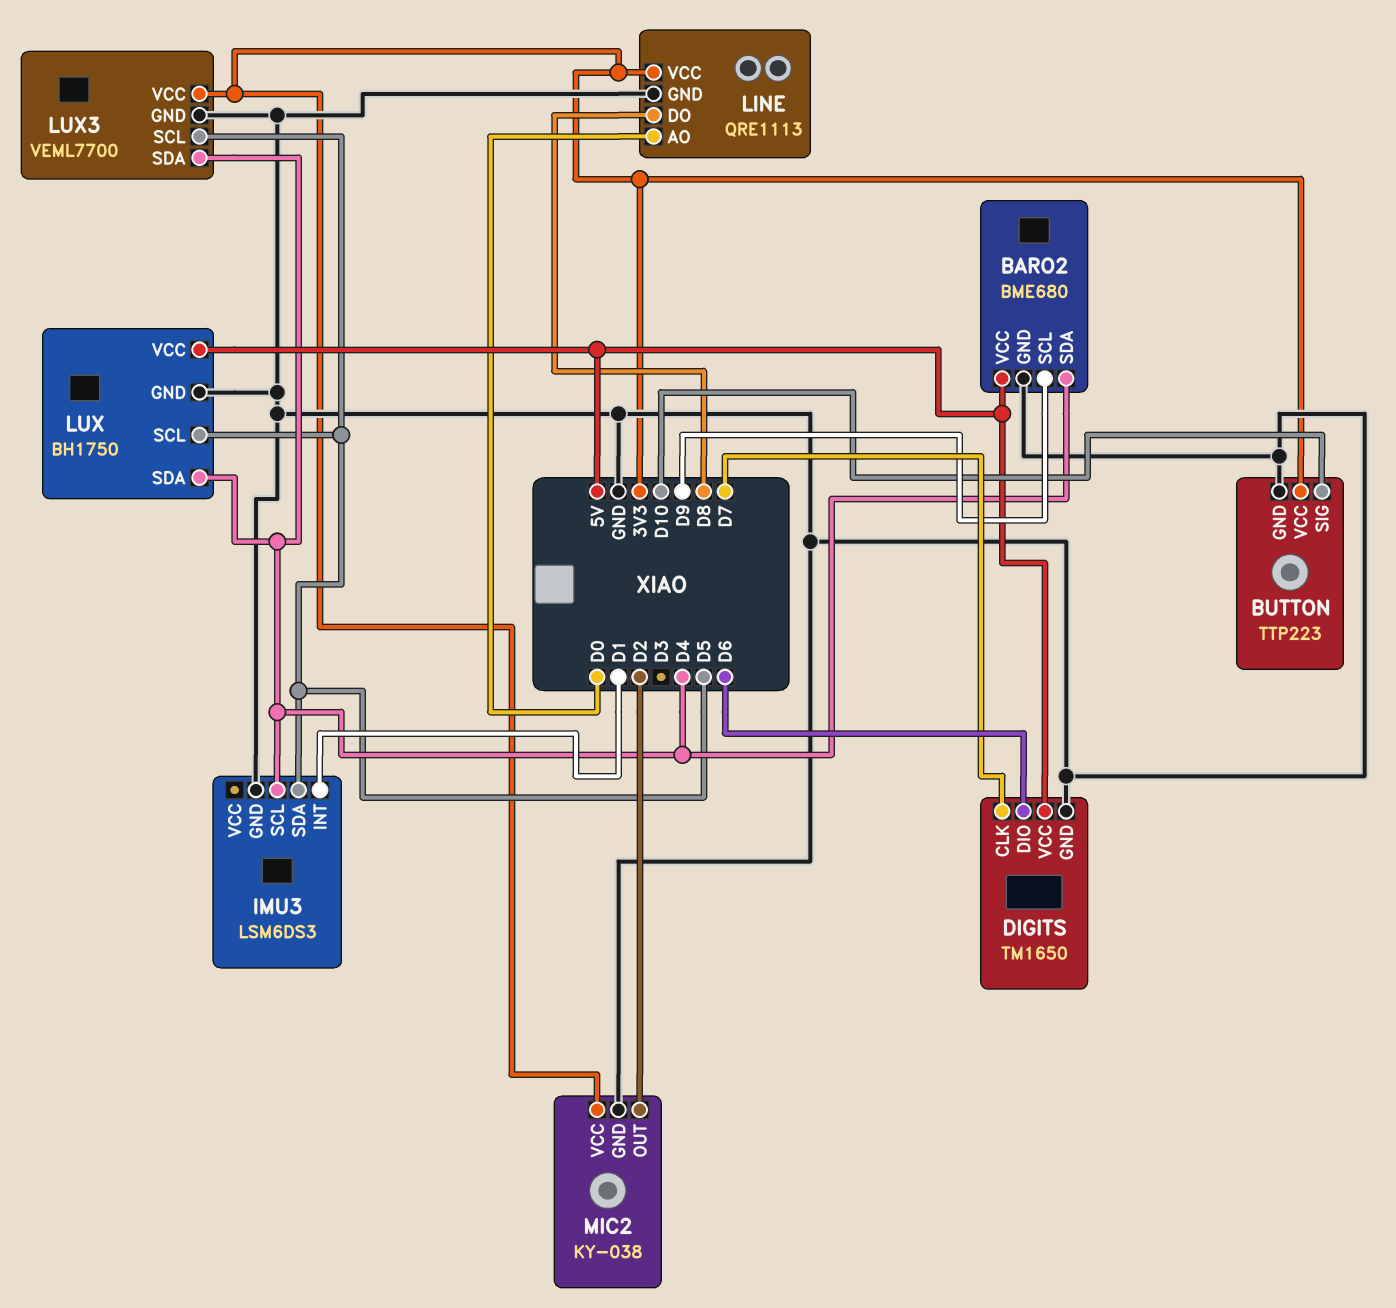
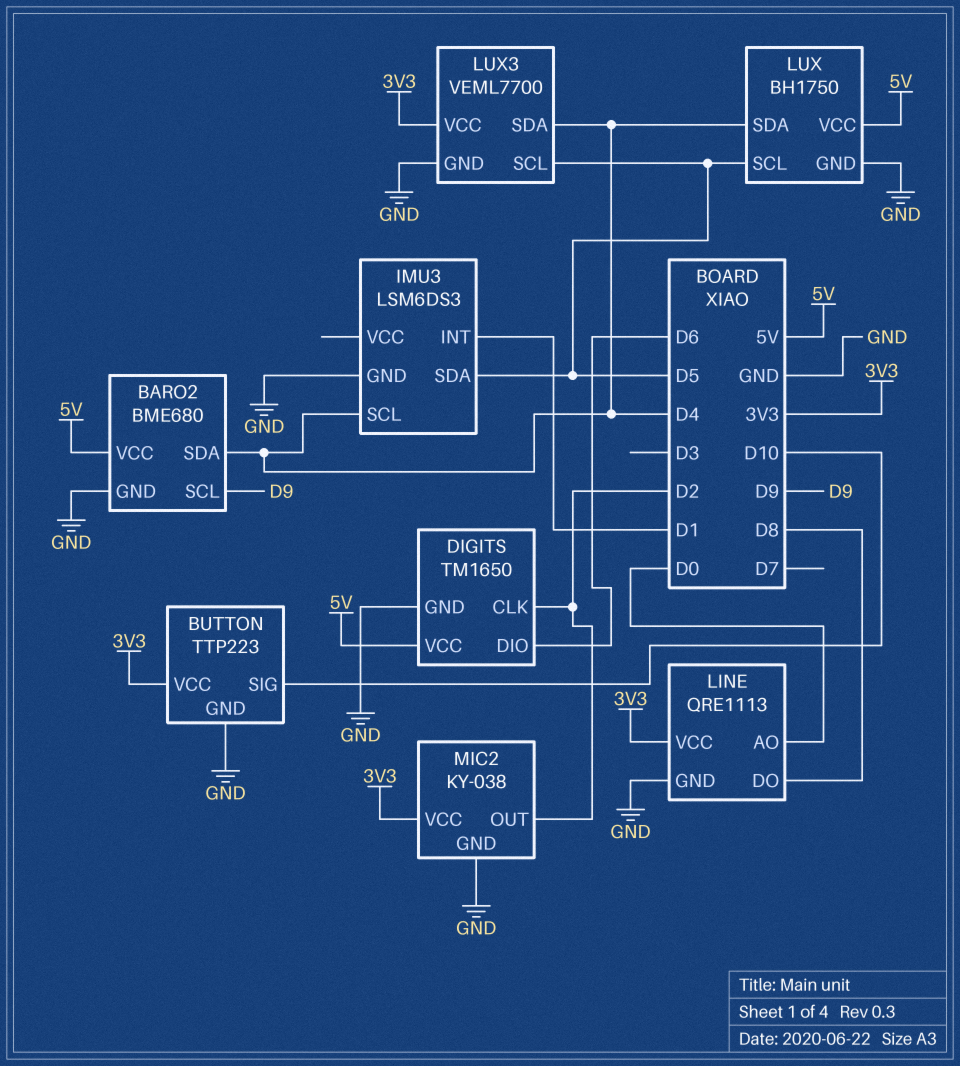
DIGITS pin CLK: D7 -> D2

